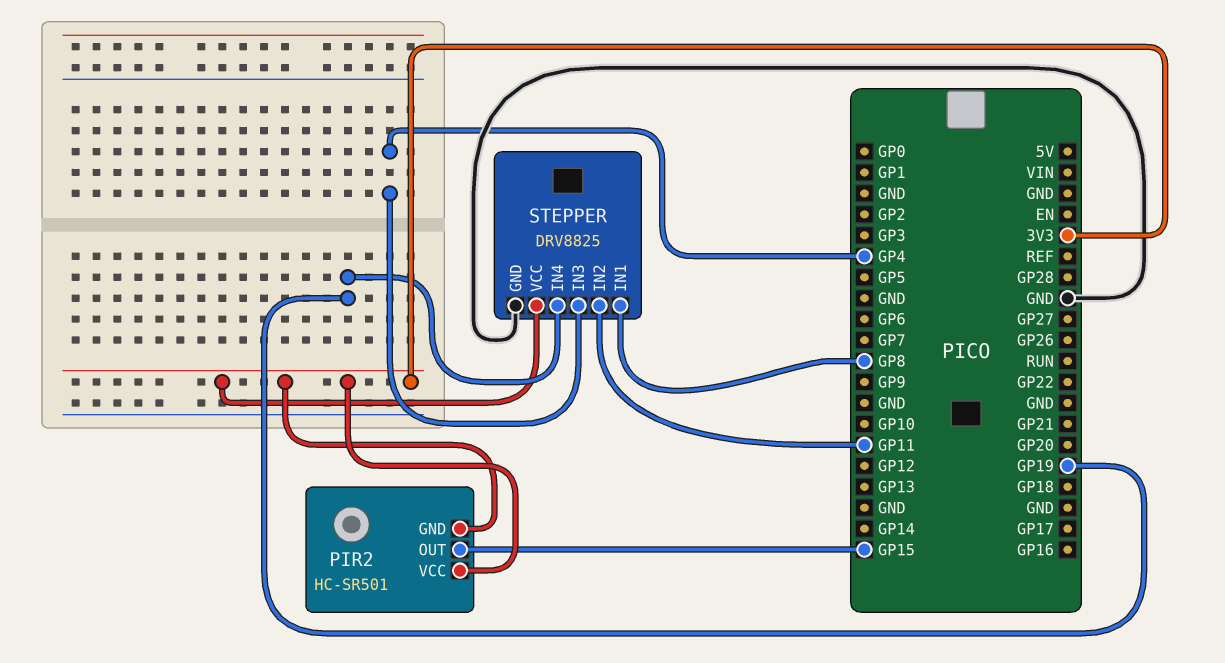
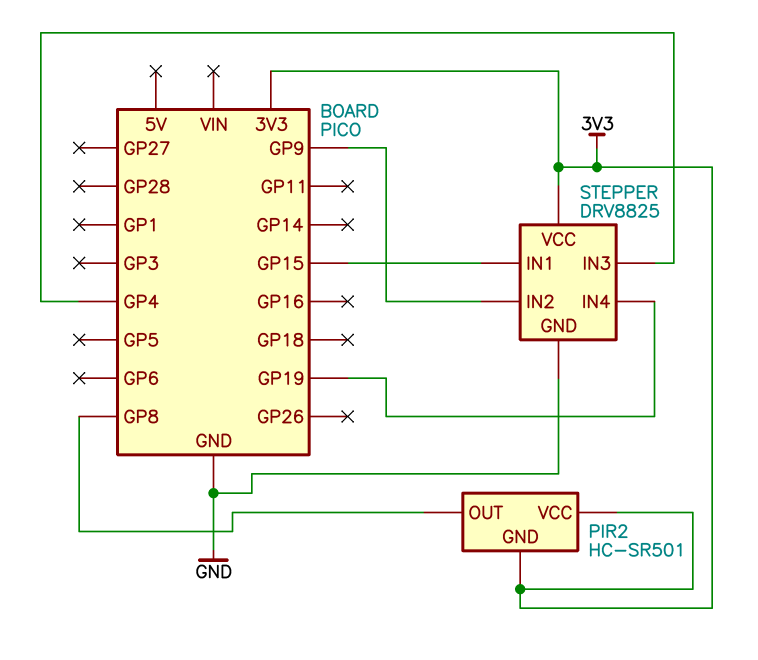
PIR2 pin OUT: GP15 -> GP8
STEPPER pin IN1: GP8 -> GP15
STEPPER pin IN2: GP11 -> GP9

